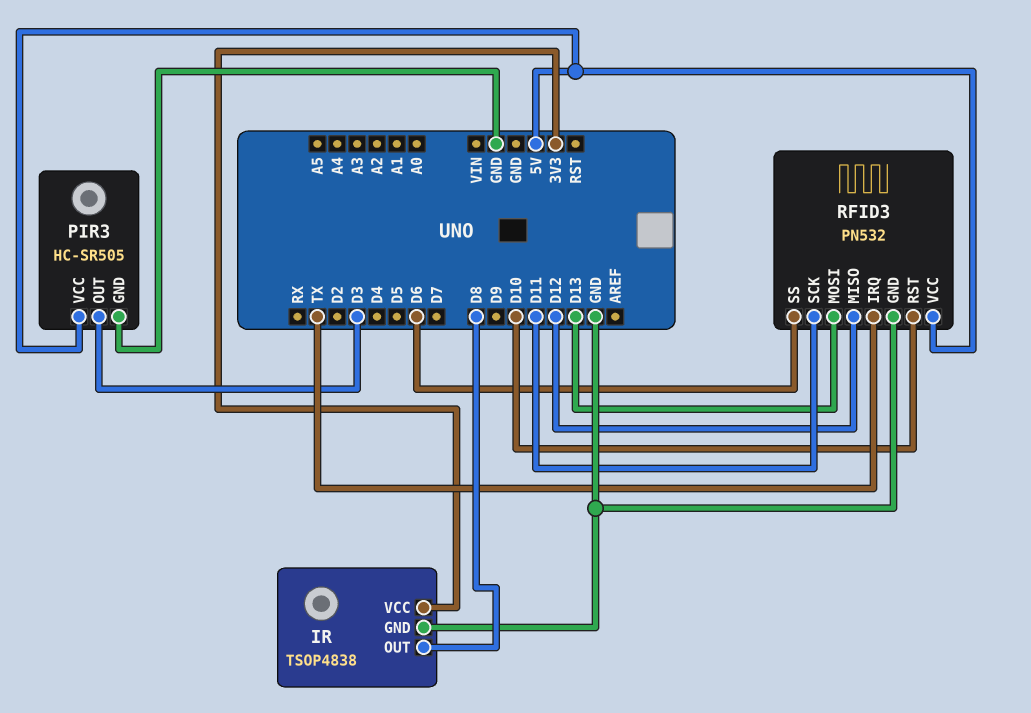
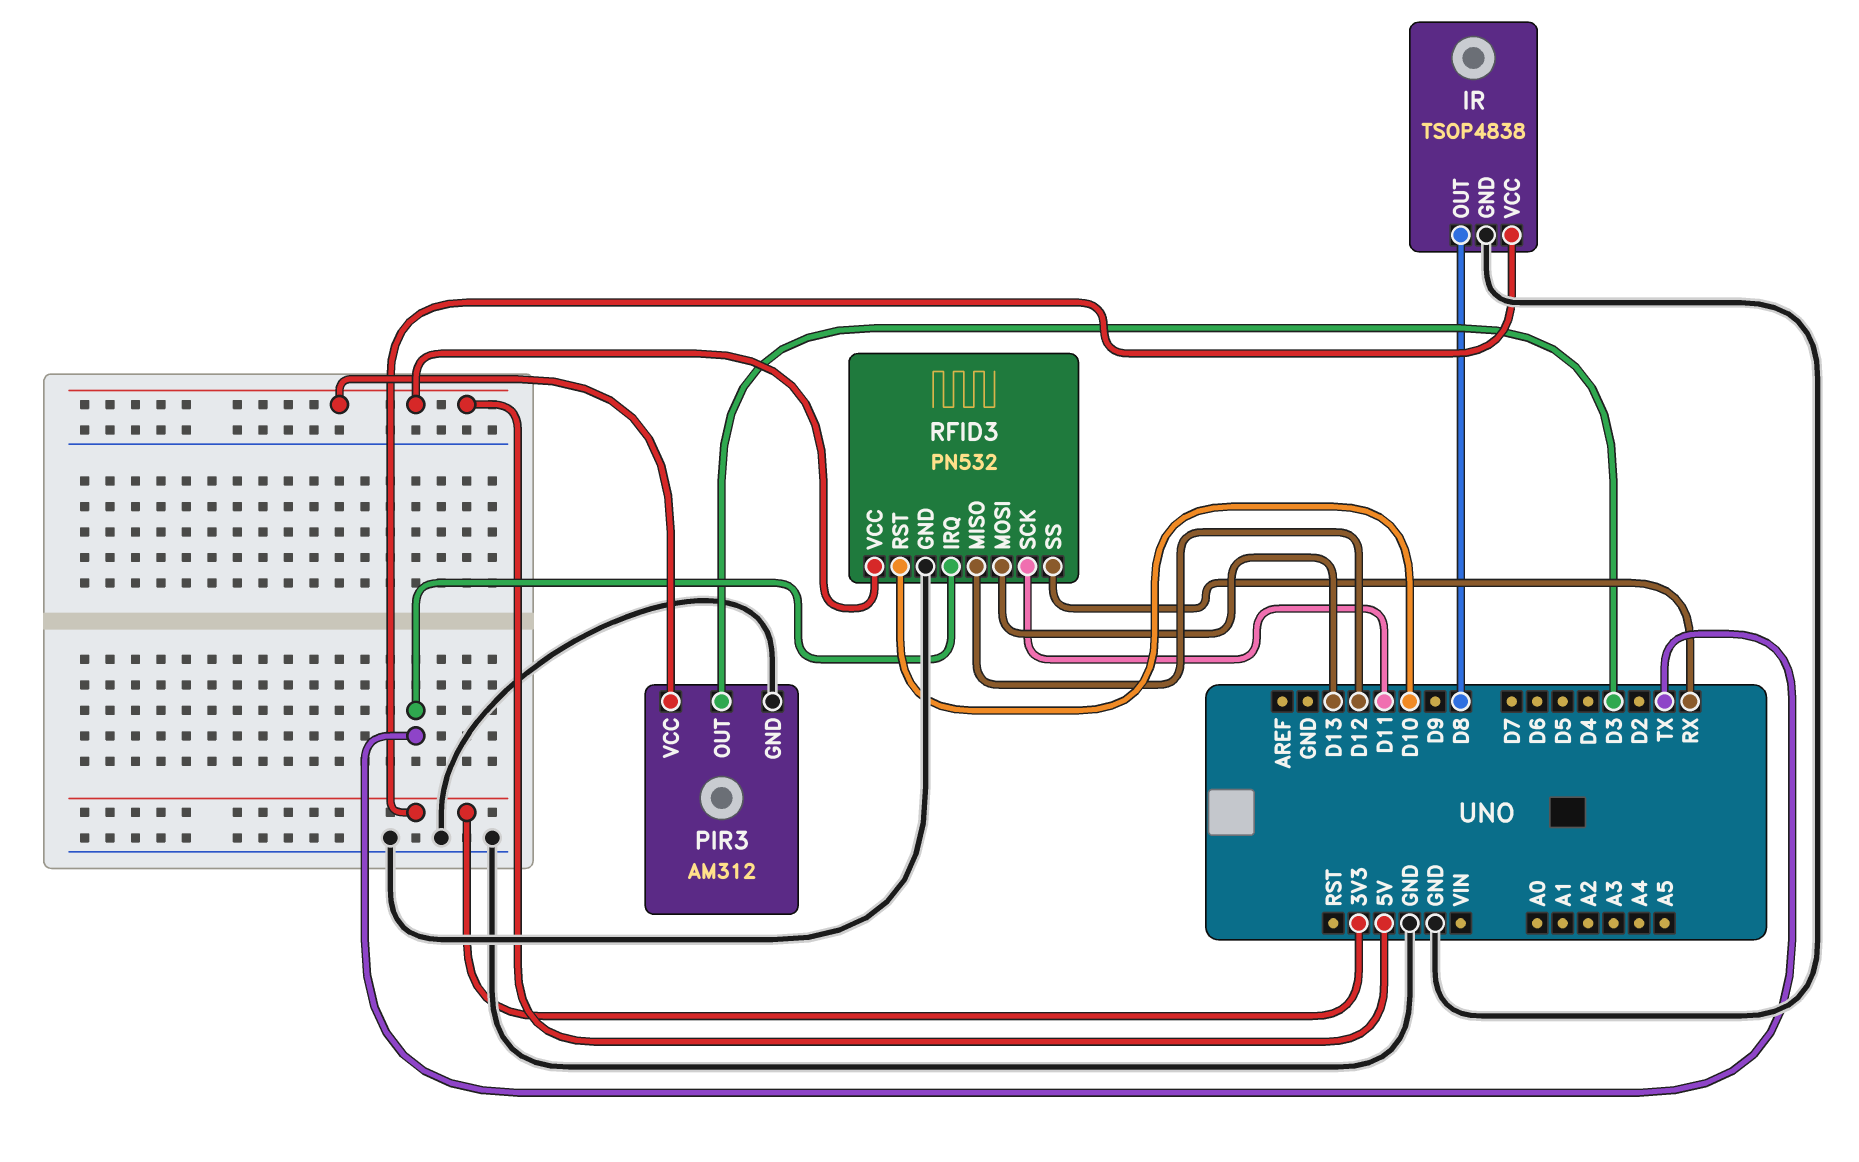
PIR3: HC-SR505 -> AM312
RFID3 pin SS: D6 -> RX

